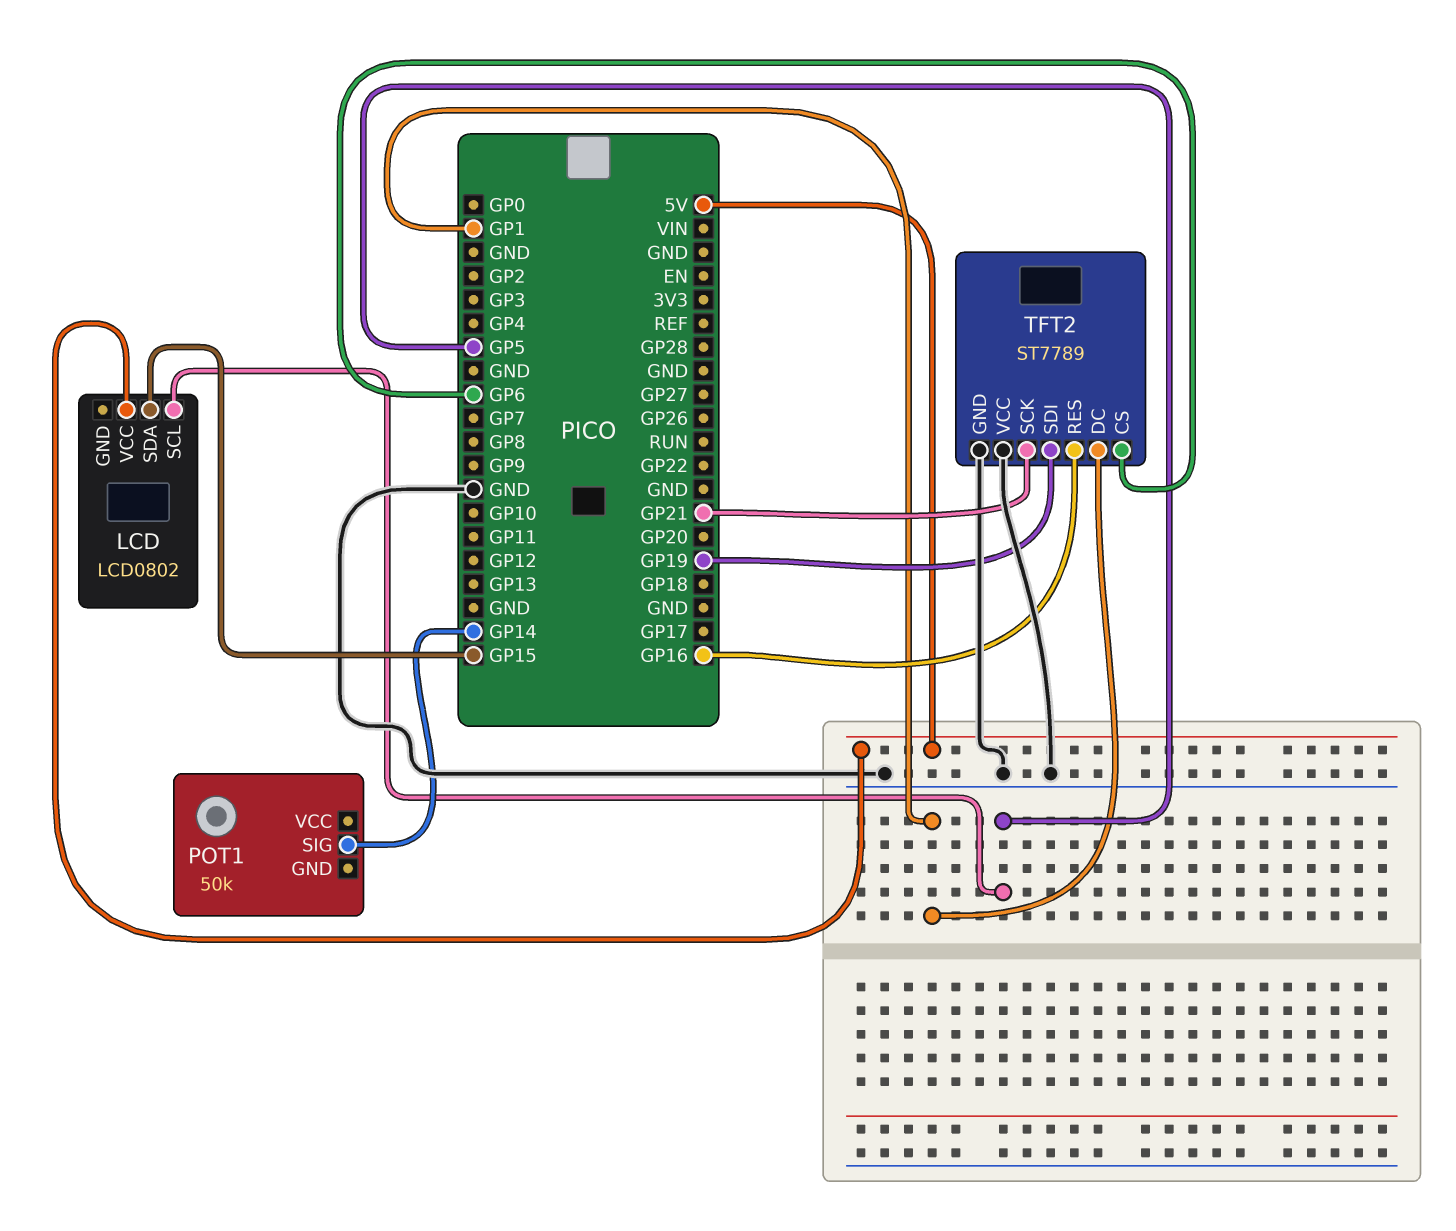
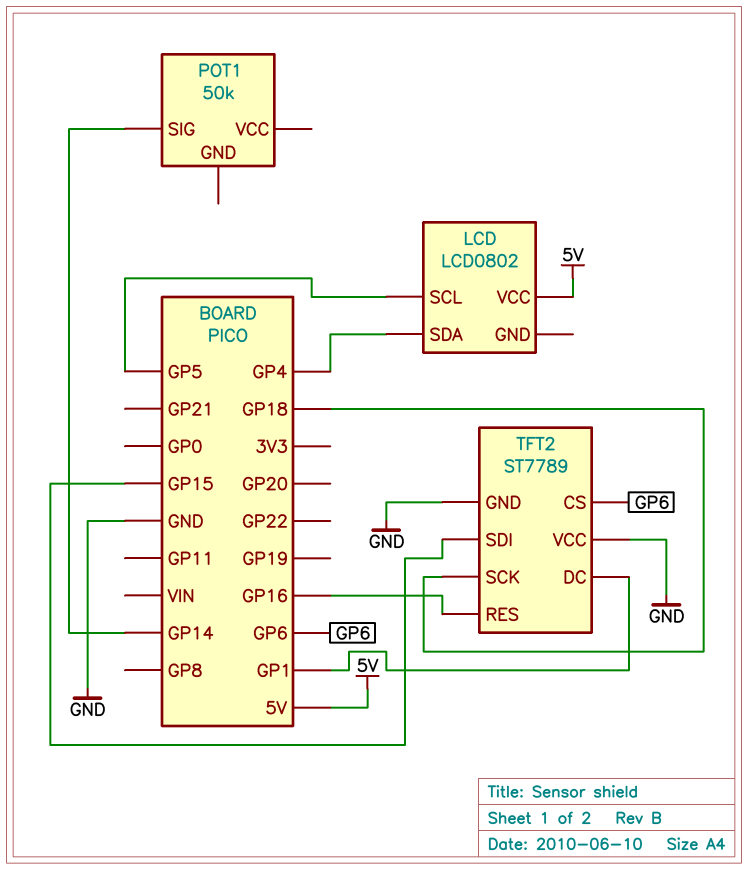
LCD pin SDA: GP15 -> GP4
TFT2 pin SCK: GP21 -> GP18
TFT2 pin SDI: GP19 -> GP15

